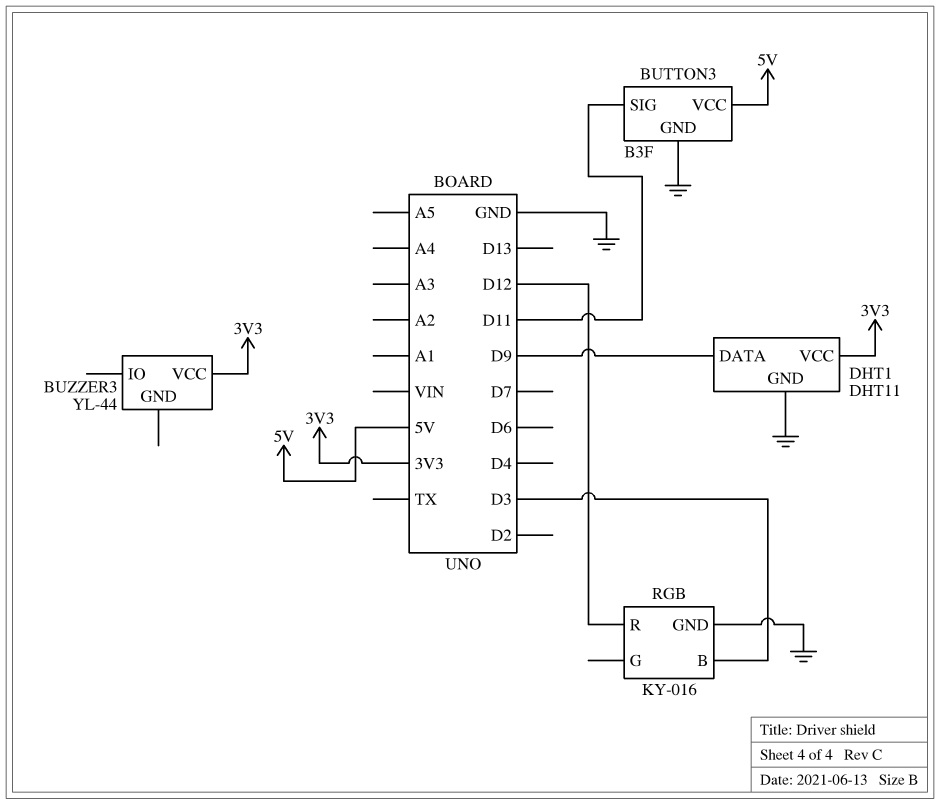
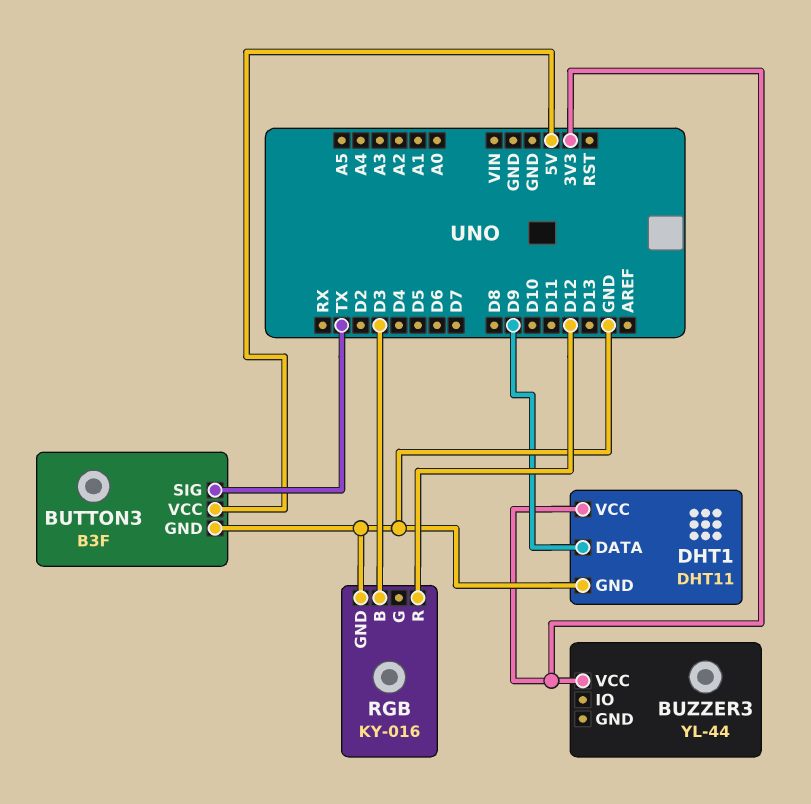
BUTTON3 pin SIG: D11 -> TX

